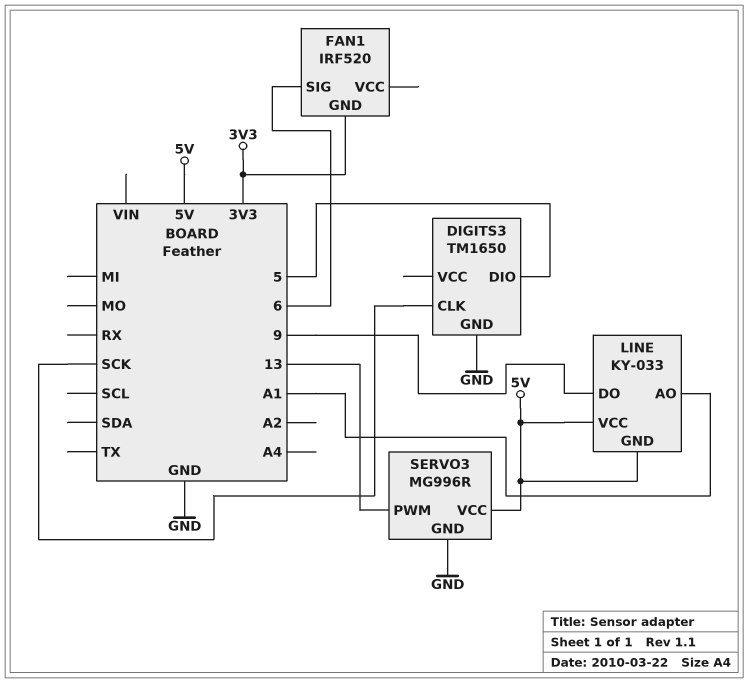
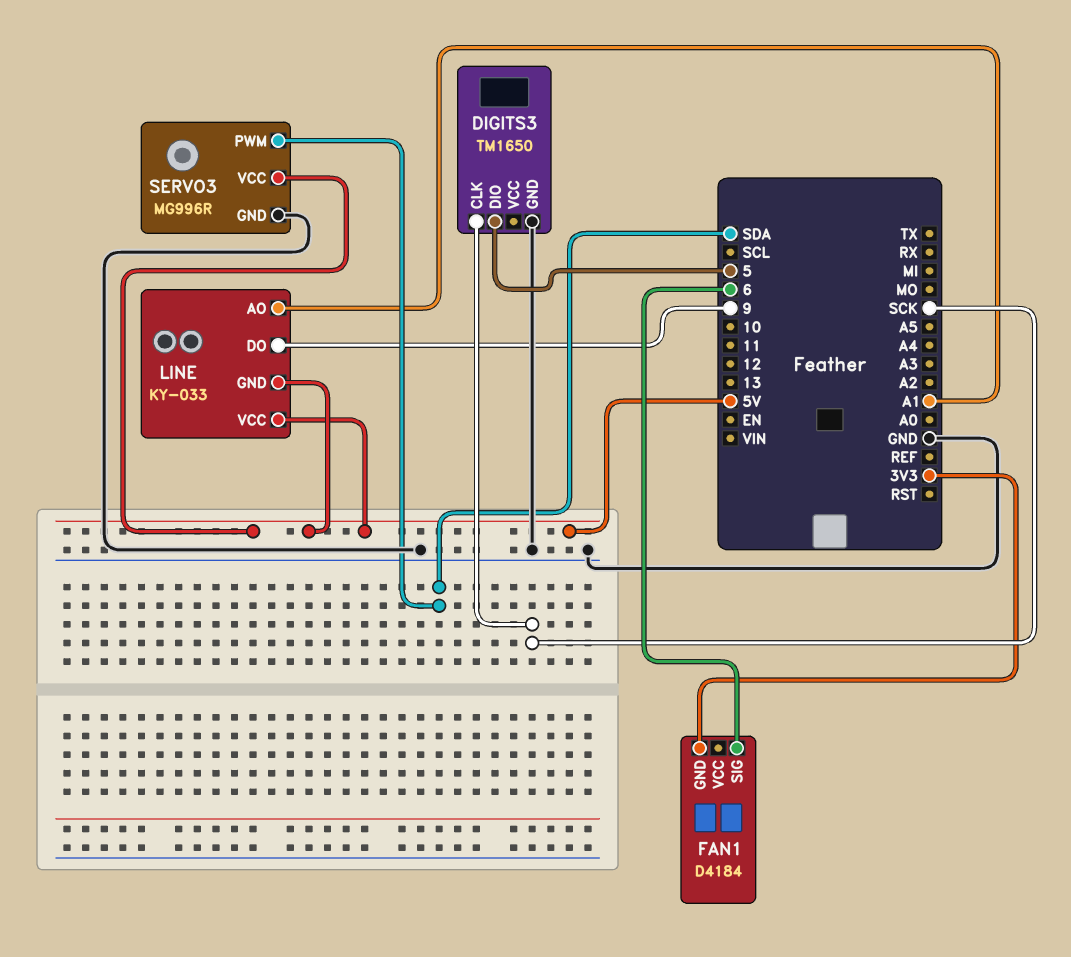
FAN1: IRF520 -> D4184
SERVO3 pin PWM: 13 -> SDA

